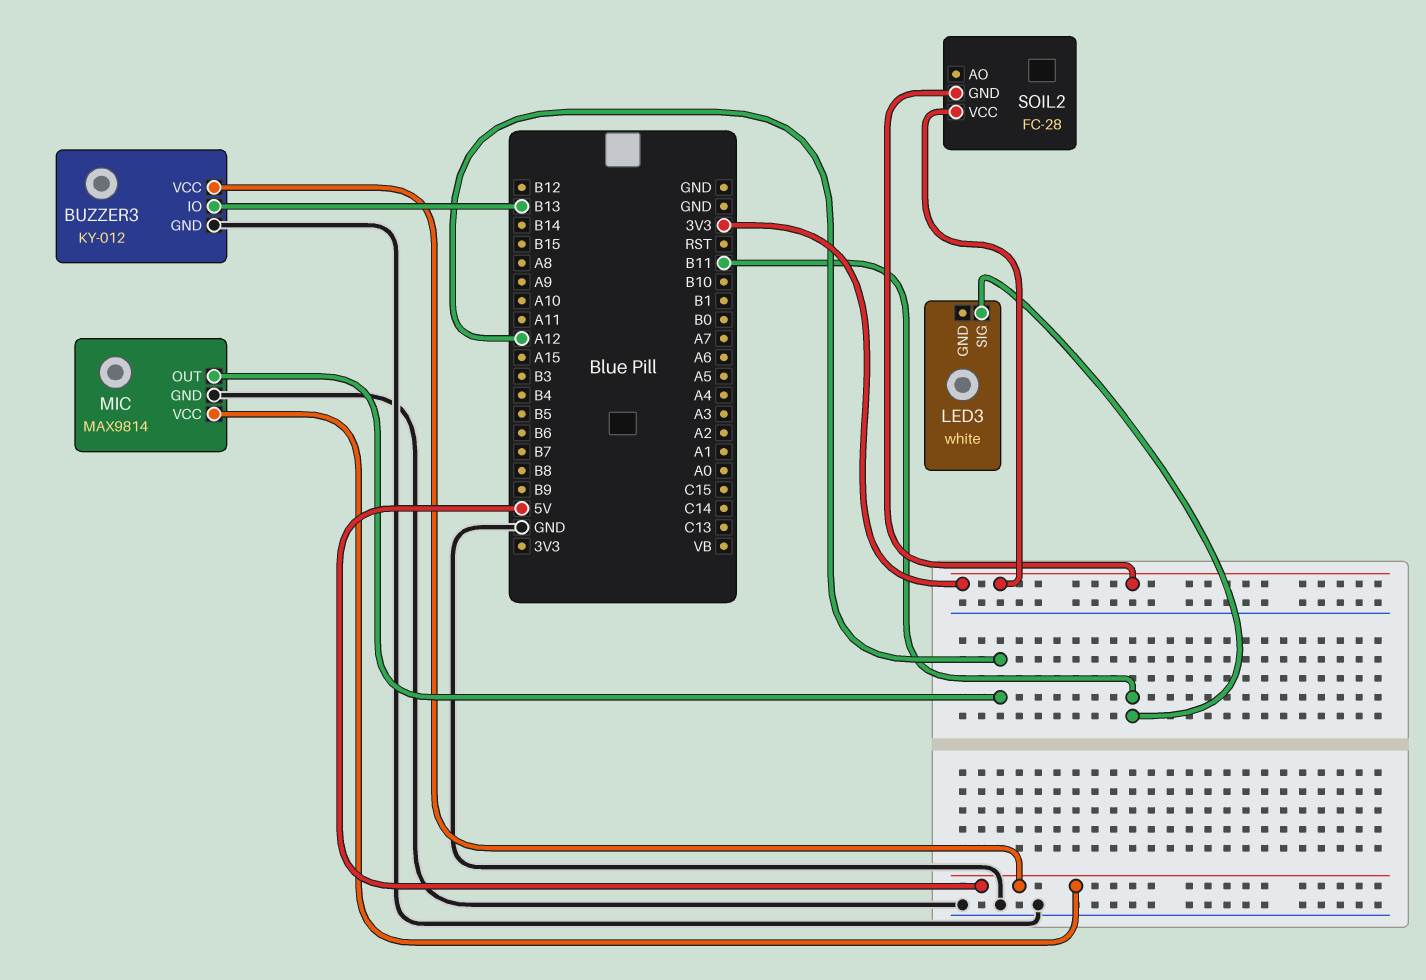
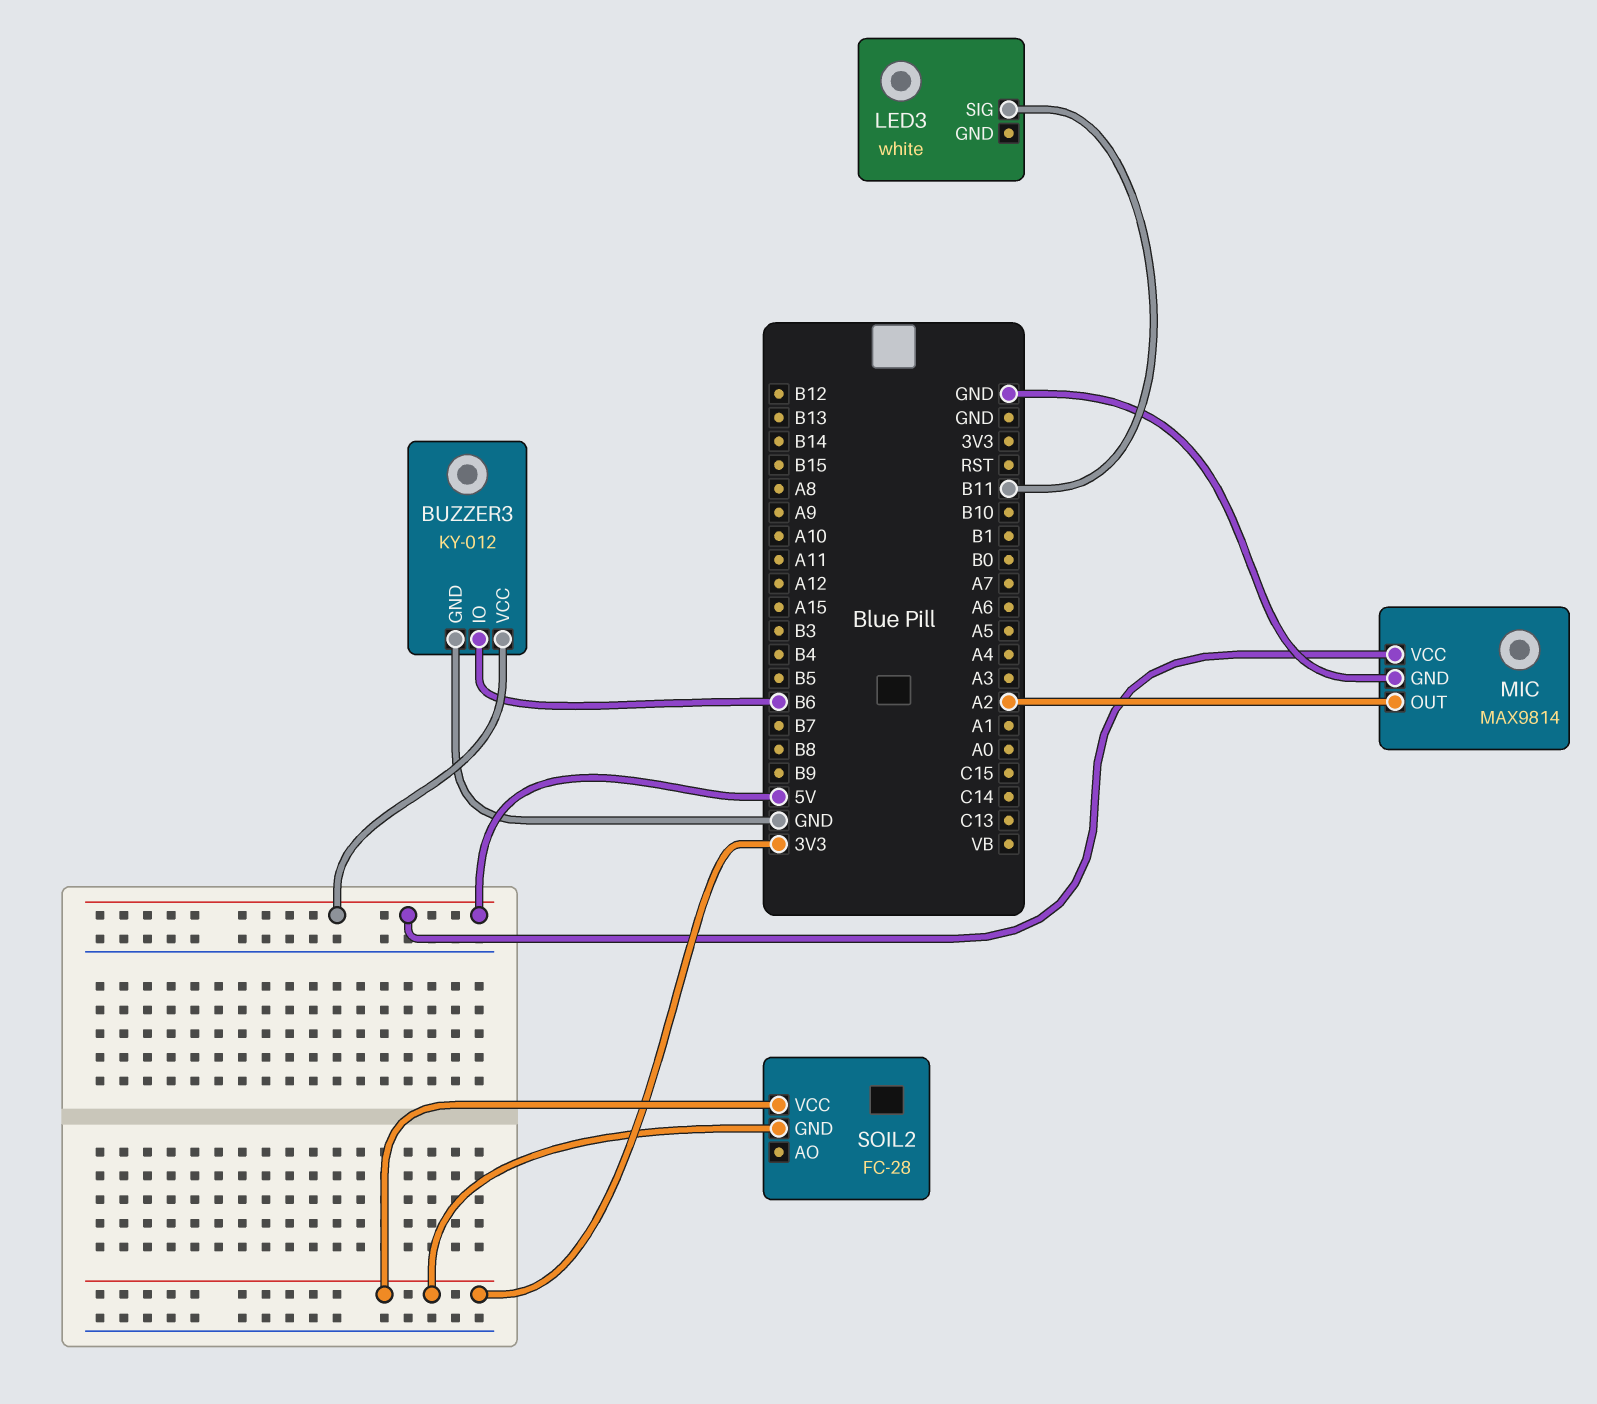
BUZZER3 pin IO: B13 -> B6
MIC pin OUT: A12 -> A2

